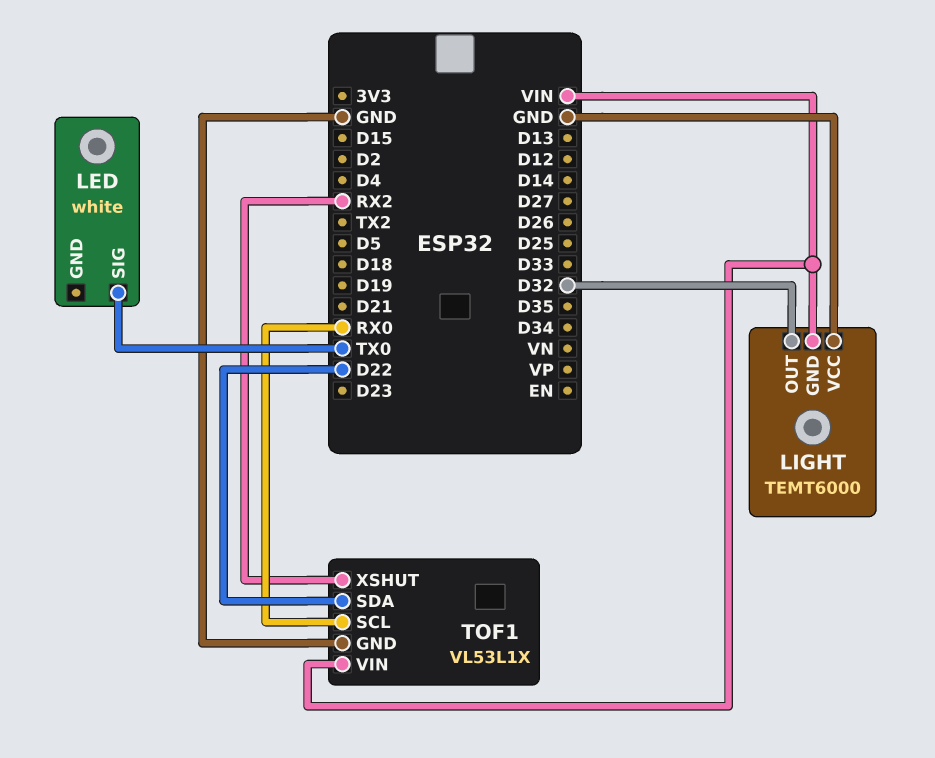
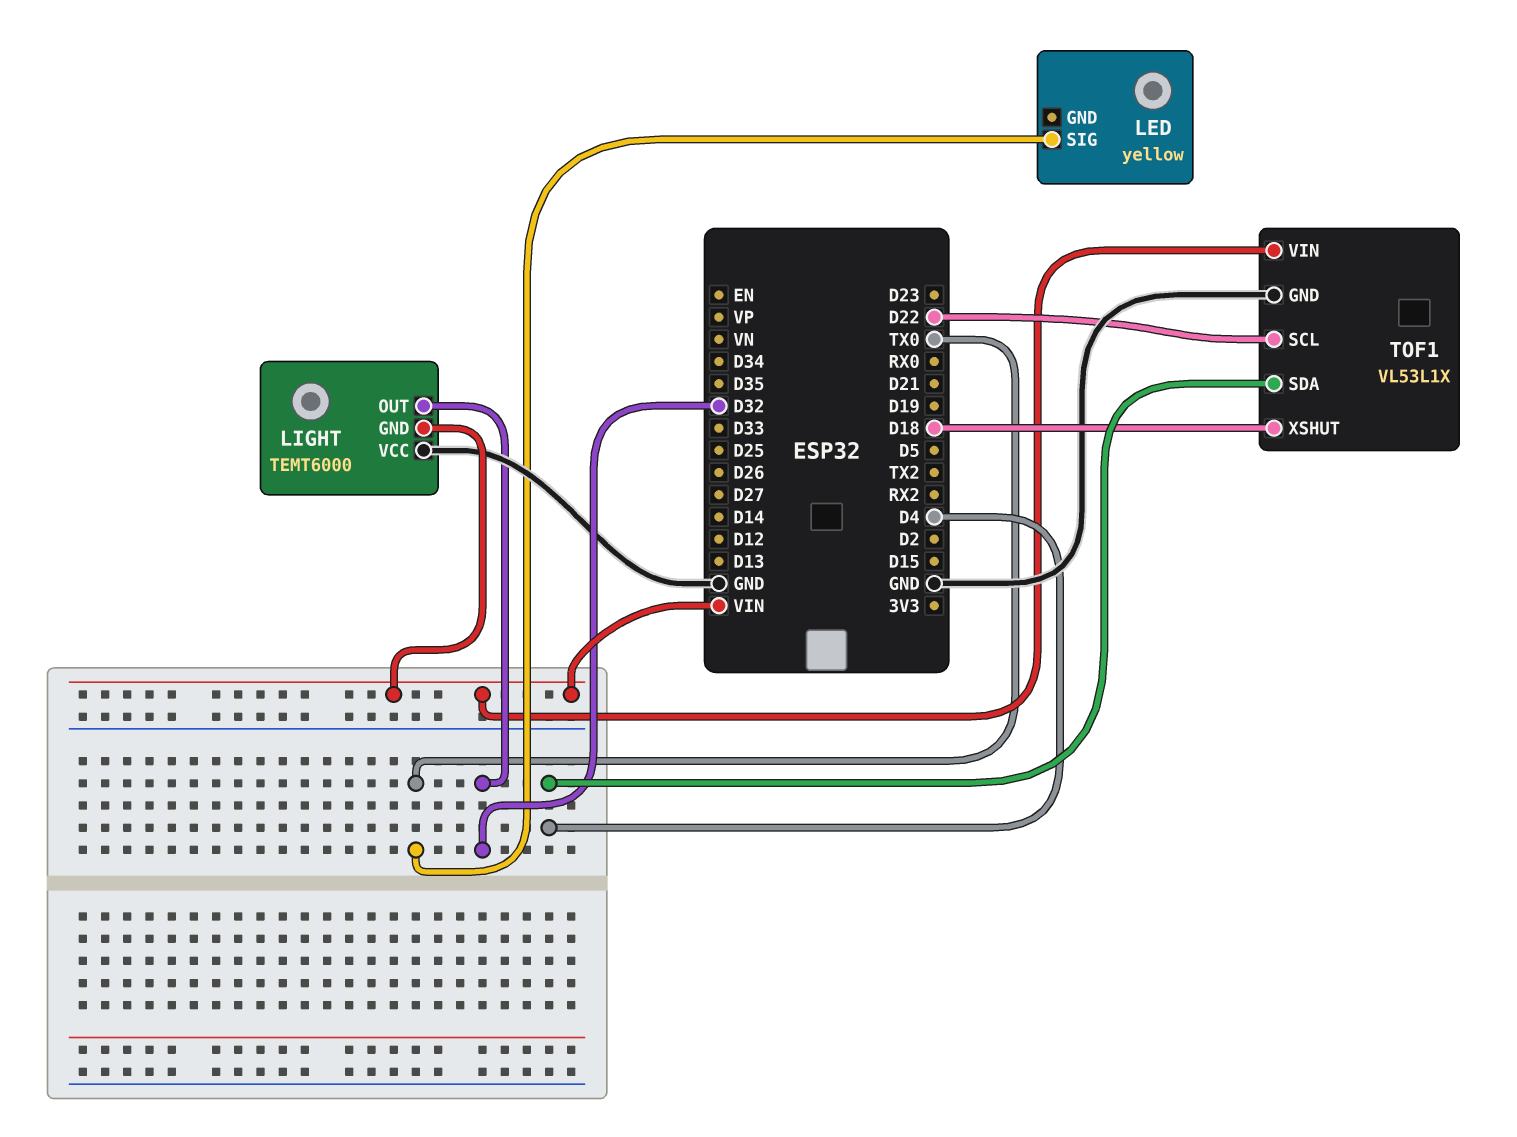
LED: white -> yellow
TOF1 pin SCL: RX0 -> D22
TOF1 pin SDA: D22 -> D4
TOF1 pin XSHUT: RX2 -> D18

